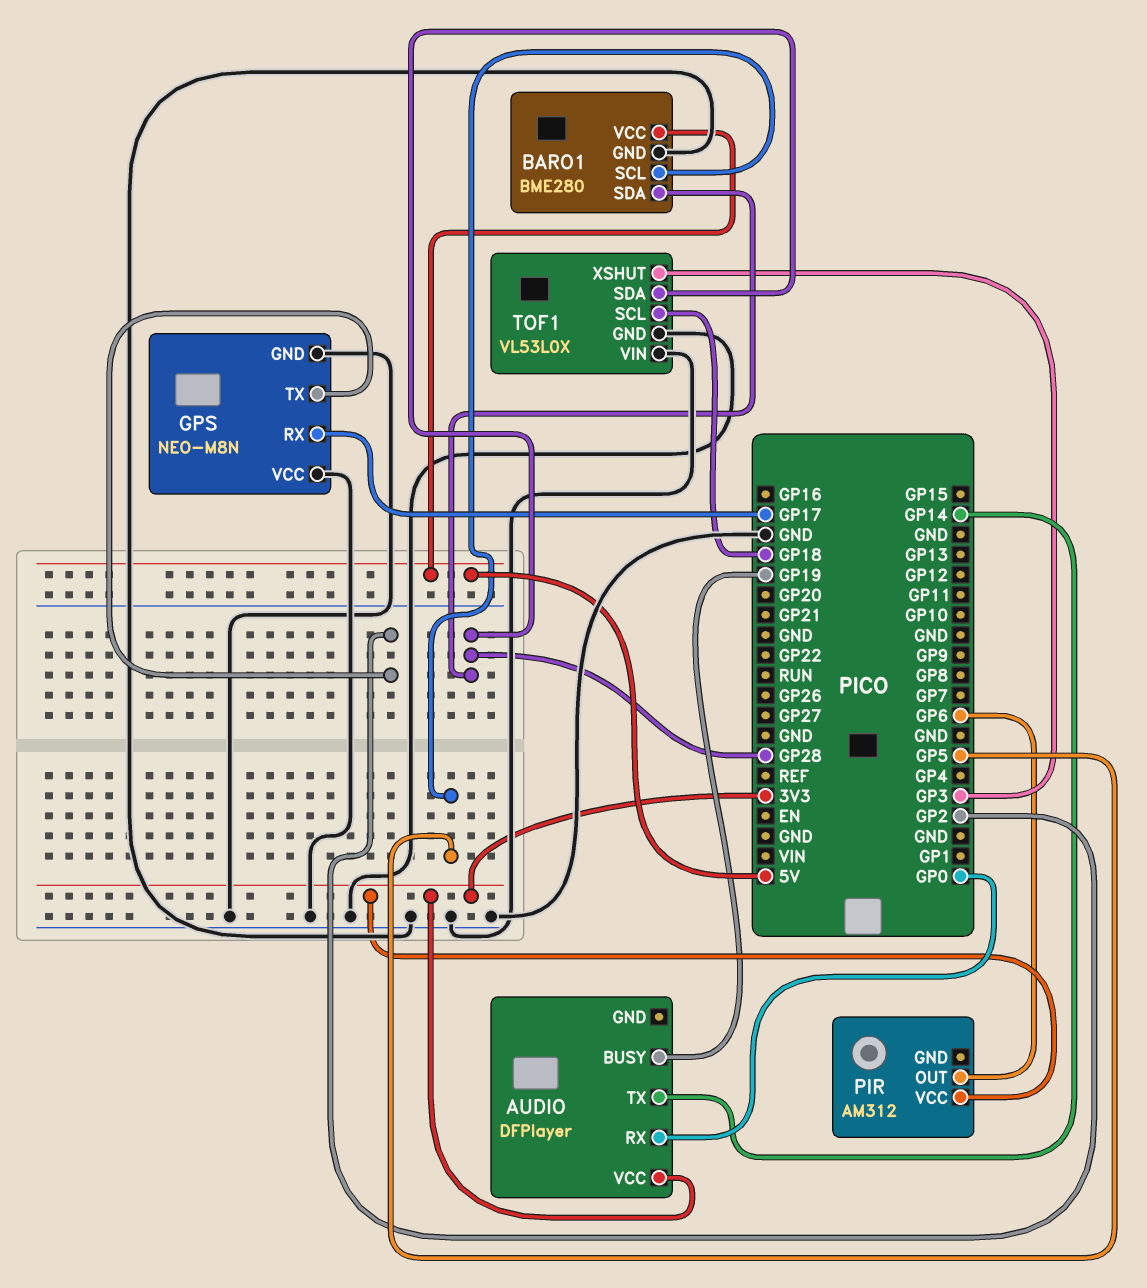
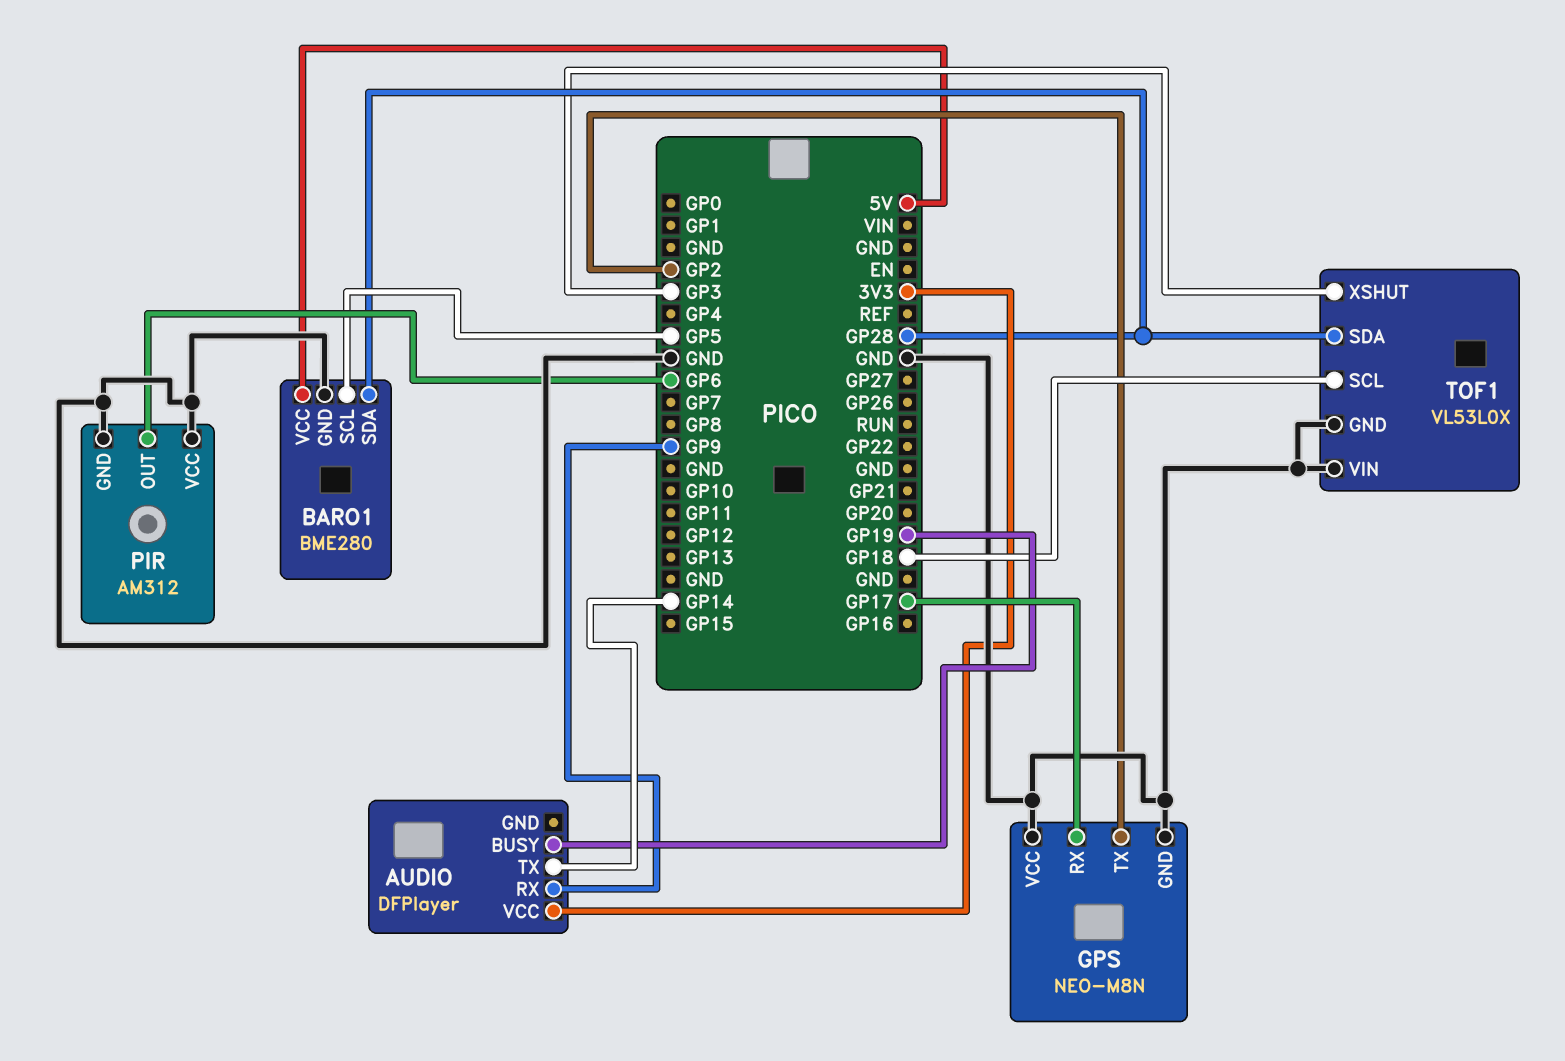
AUDIO pin RX: GP0 -> GP9
PIR pin GND: none -> GND
PIR pin VCC: 3V3 -> GND

